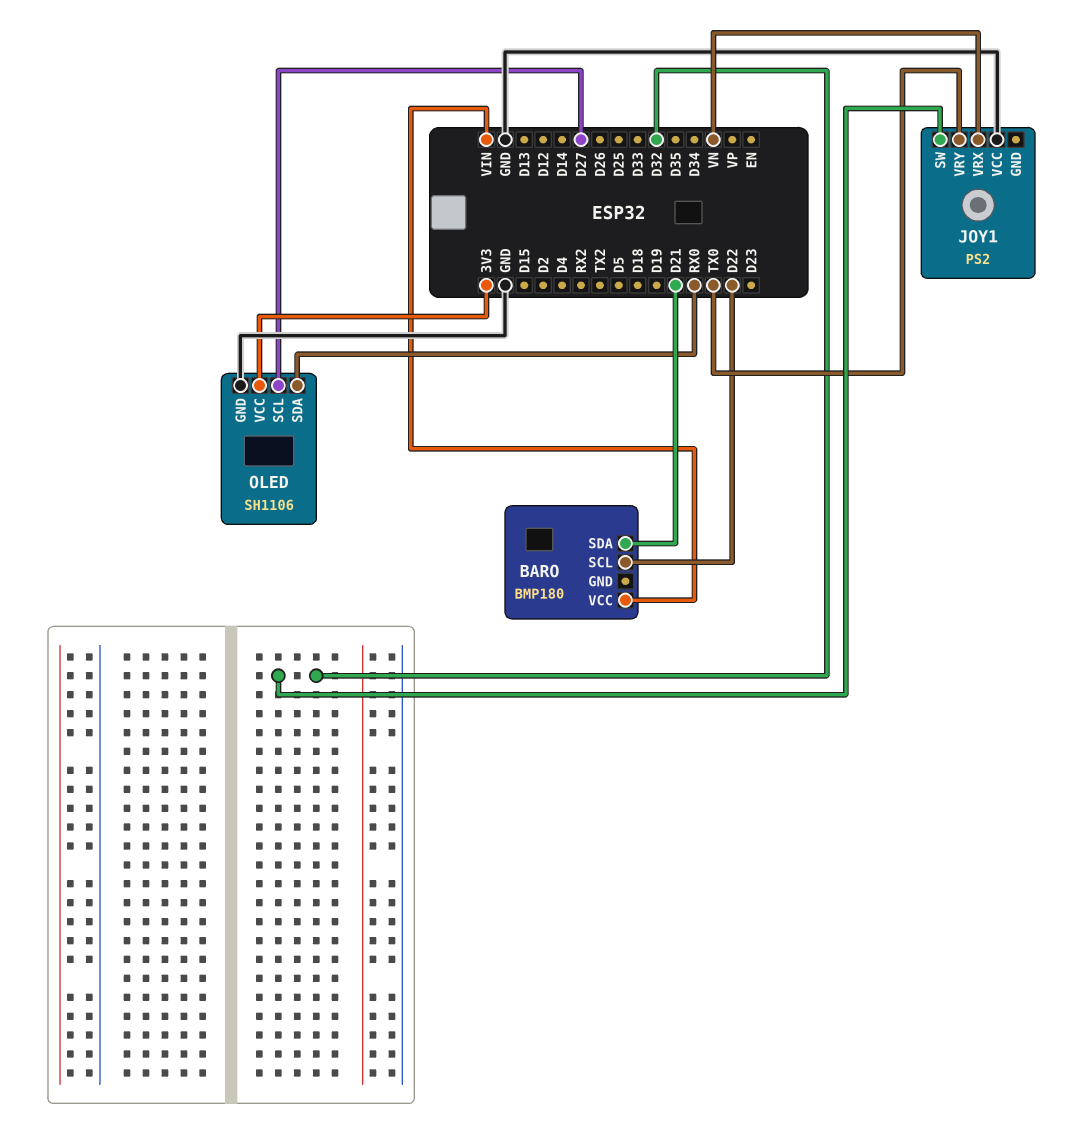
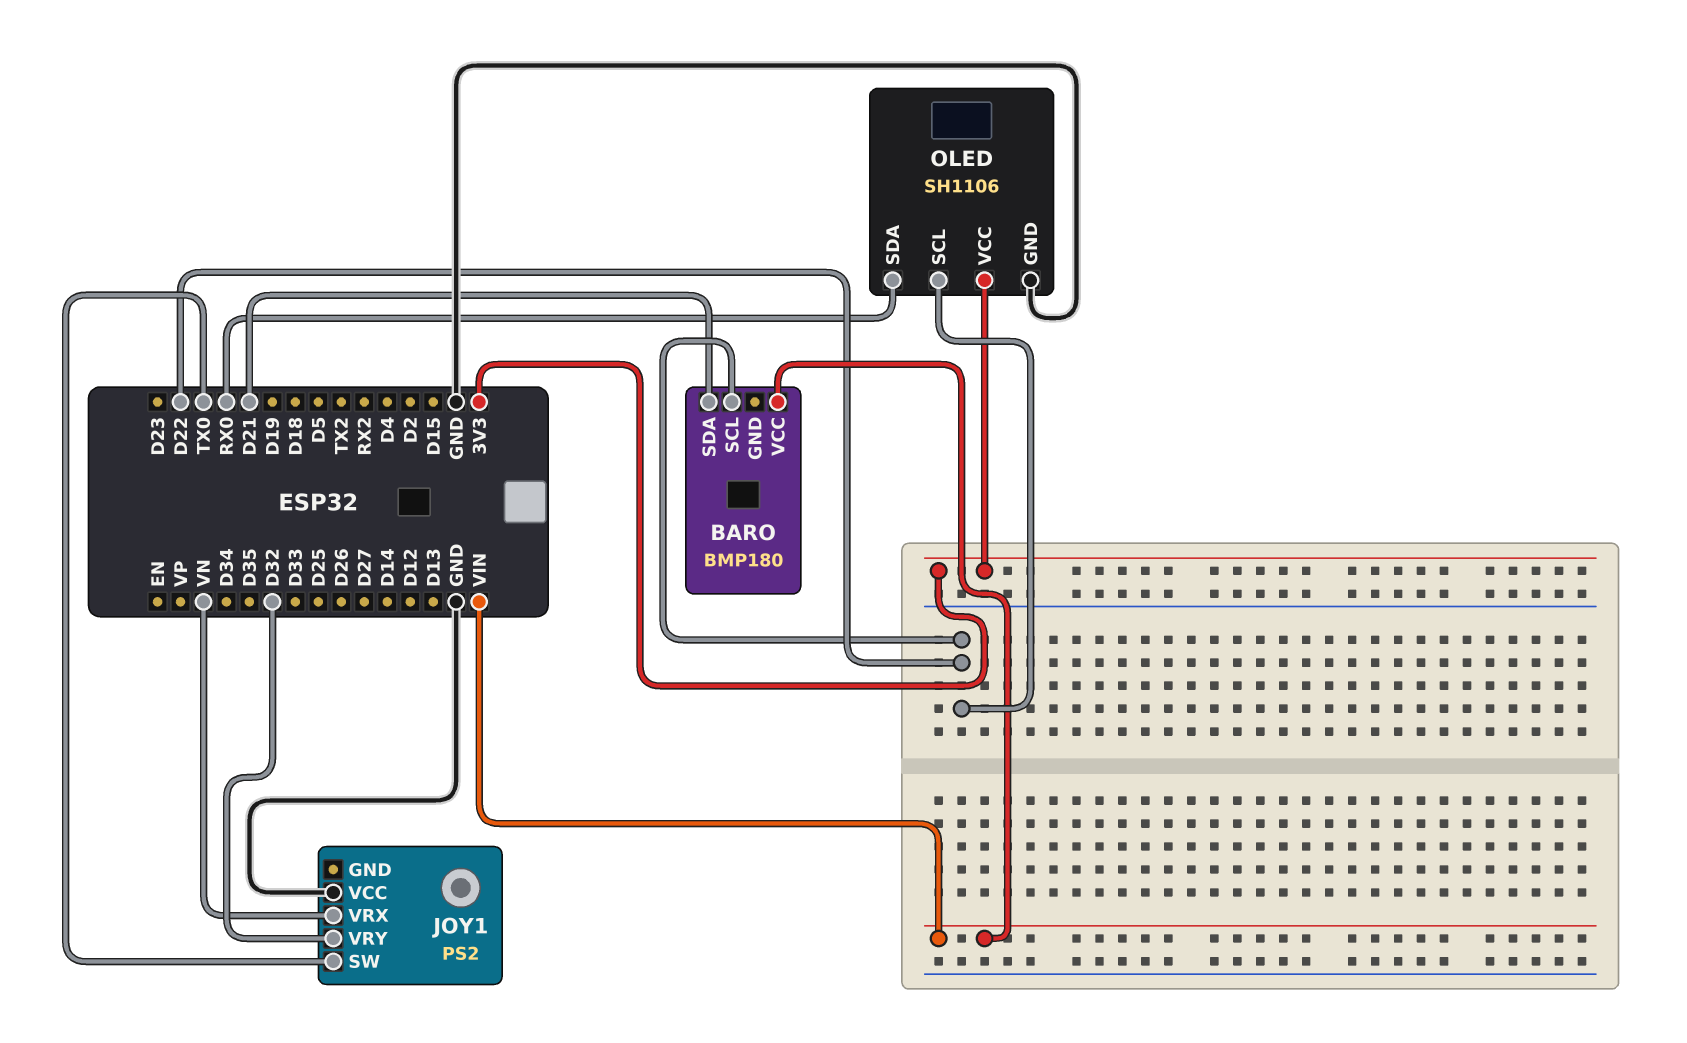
JOY1 pin SW: D32 -> TX0
JOY1 pin VRY: TX0 -> D32
OLED pin SCL: D27 -> D22

